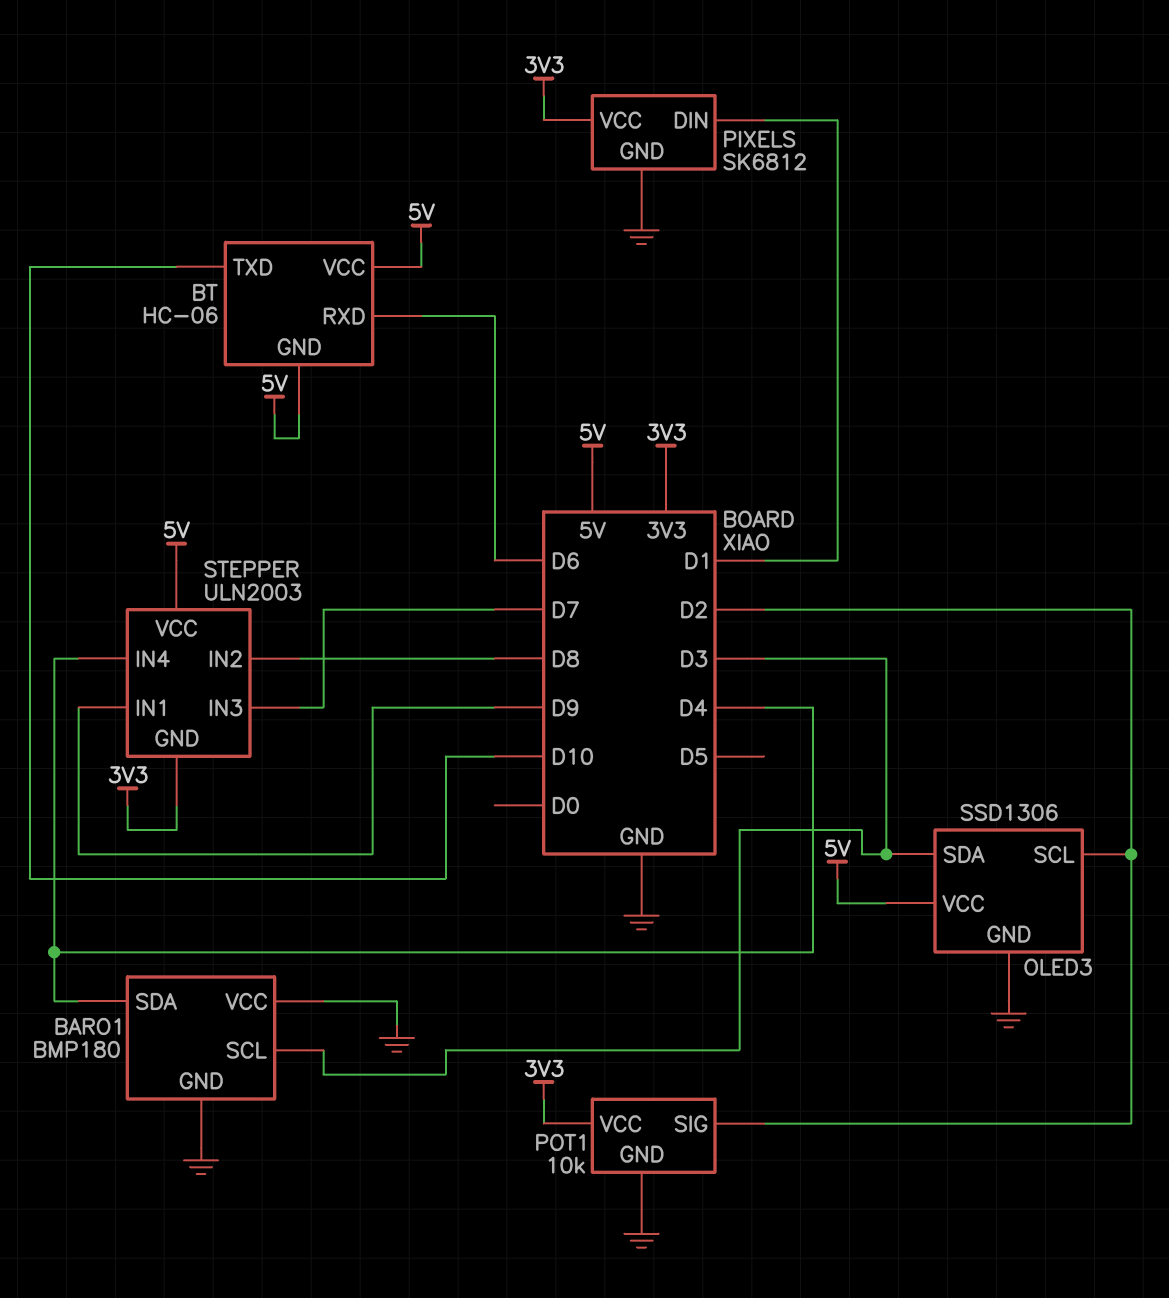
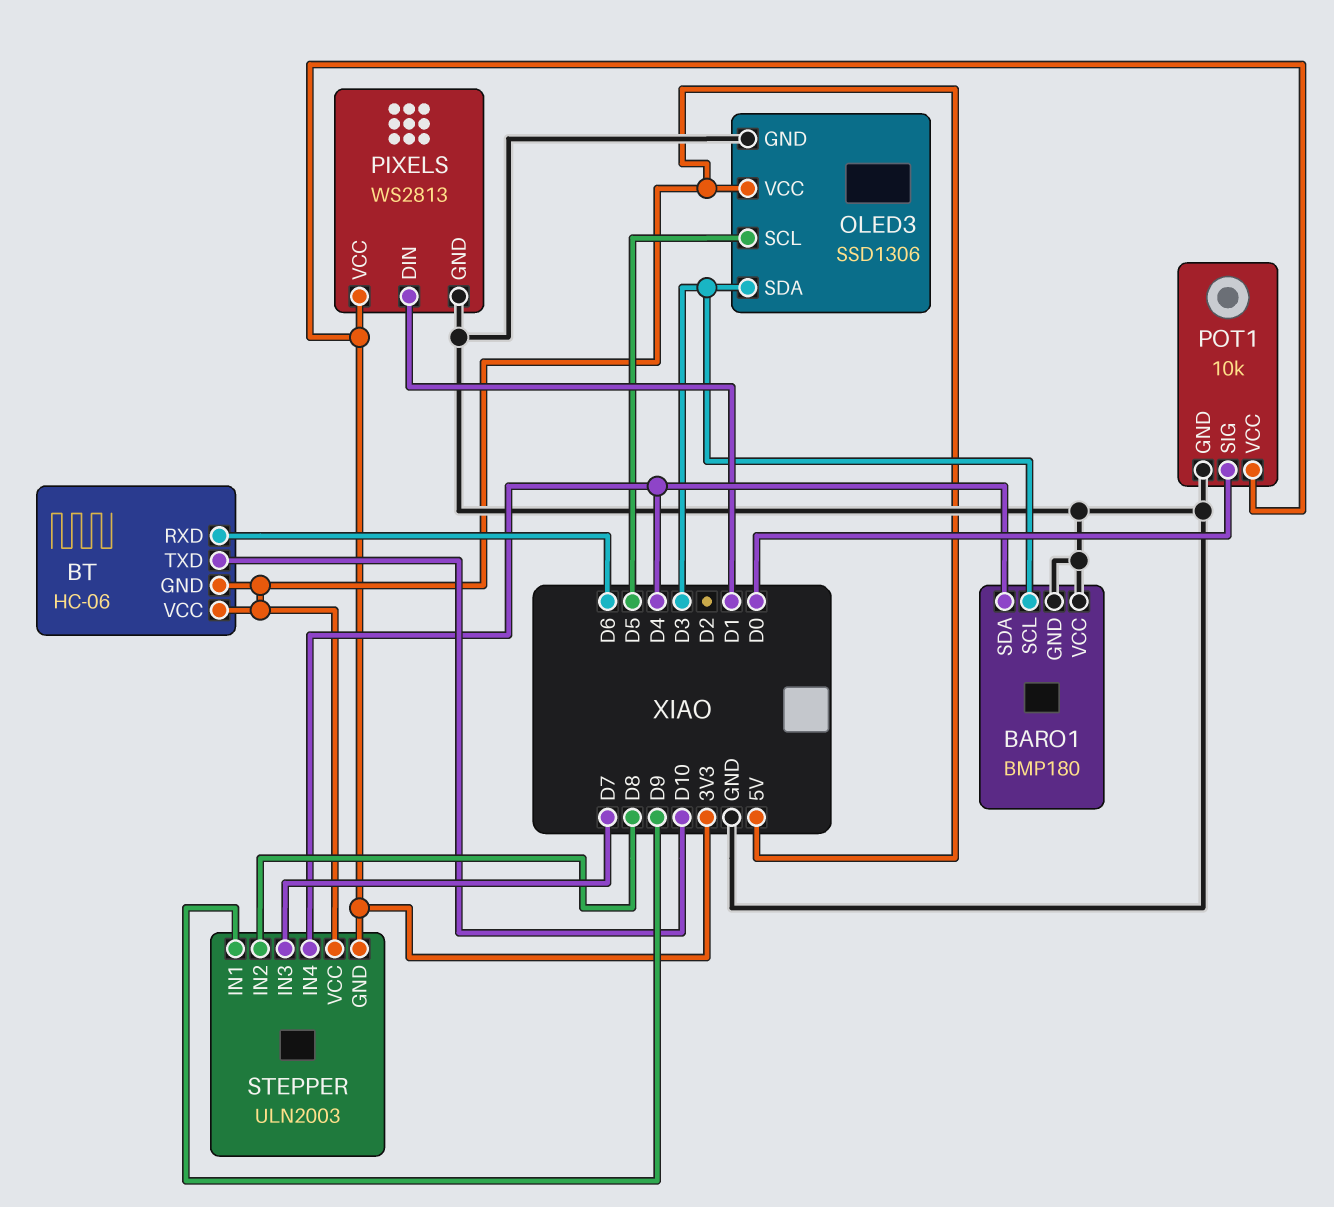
OLED3 pin SCL: D2 -> D5
PIXELS: SK6812 -> WS2813
POT1 pin SIG: D2 -> D0

